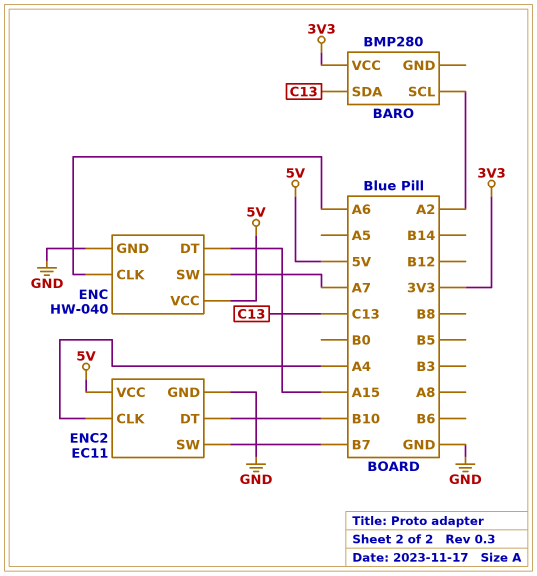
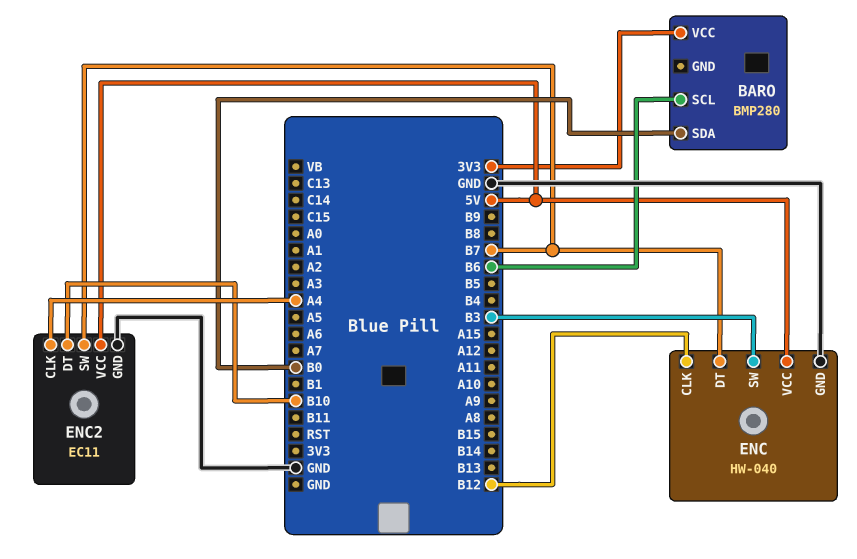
BARO pin SCL: A2 -> B6
BARO pin SDA: C13 -> B0
ENC pin CLK: A6 -> B12
ENC pin DT: A15 -> B7
ENC pin SW: A7 -> B3

